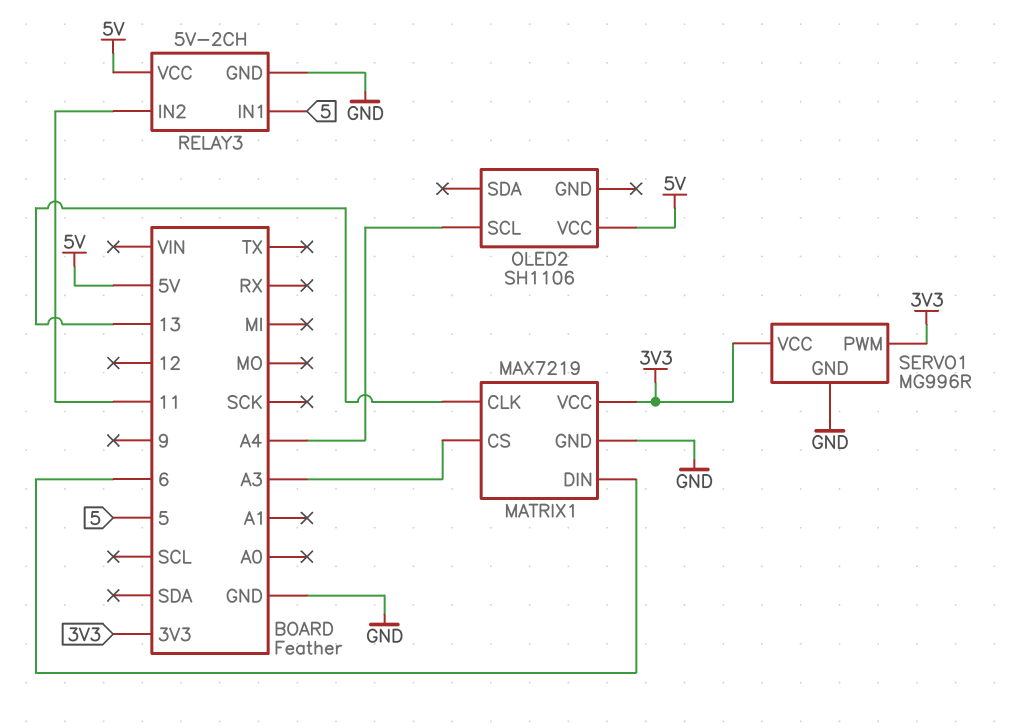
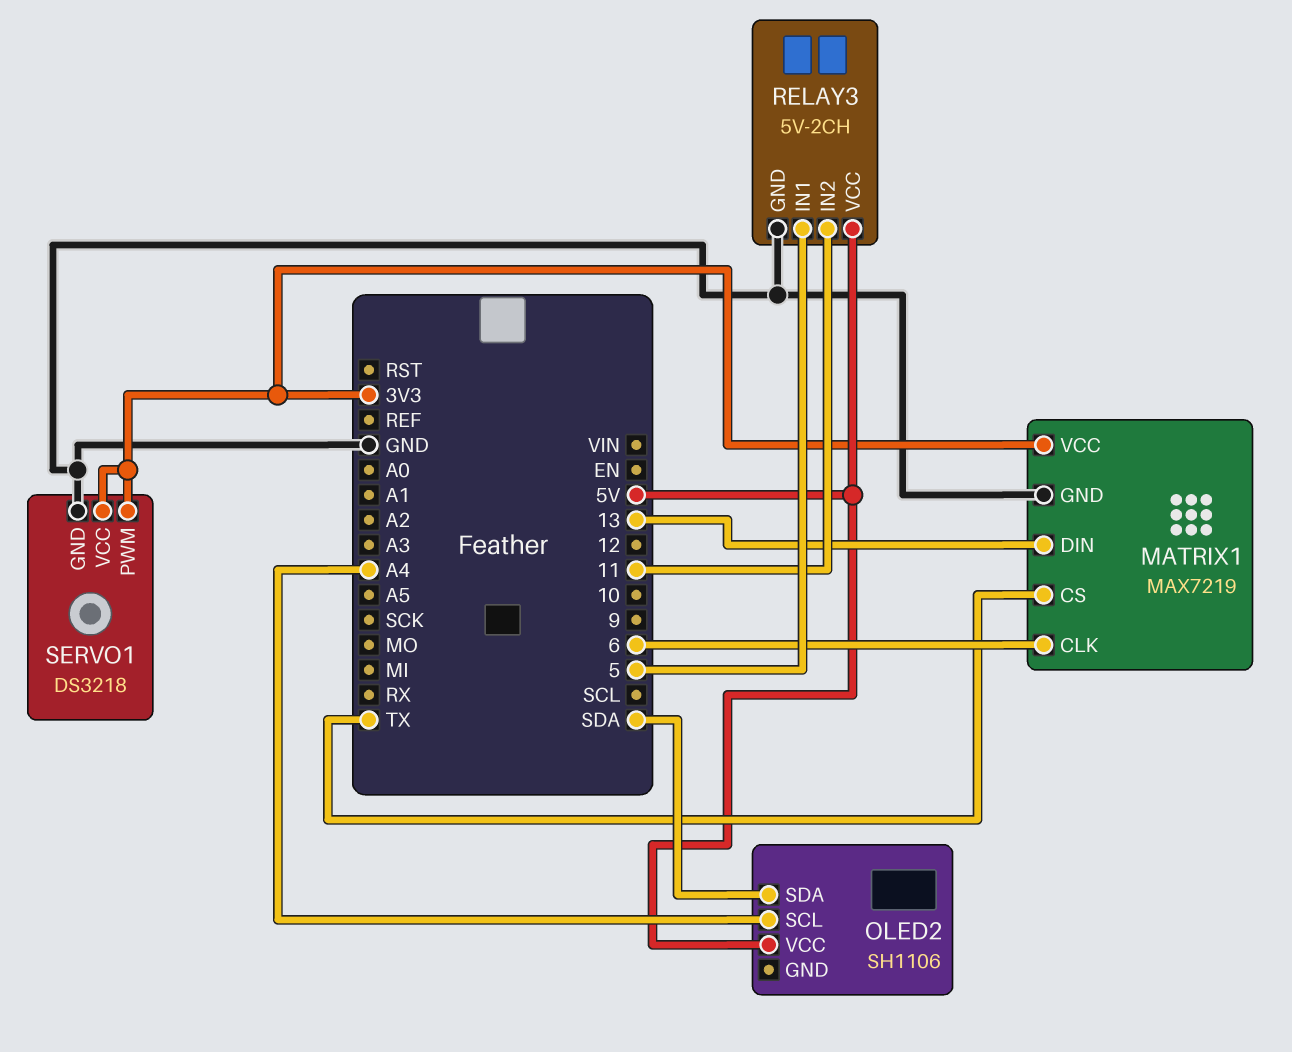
MATRIX1 pin CLK: 13 -> 6
MATRIX1 pin CS: A3 -> TX
MATRIX1 pin DIN: 6 -> 13
OLED2 pin SDA: none -> SDA
SERVO1: MG996R -> DS3218

